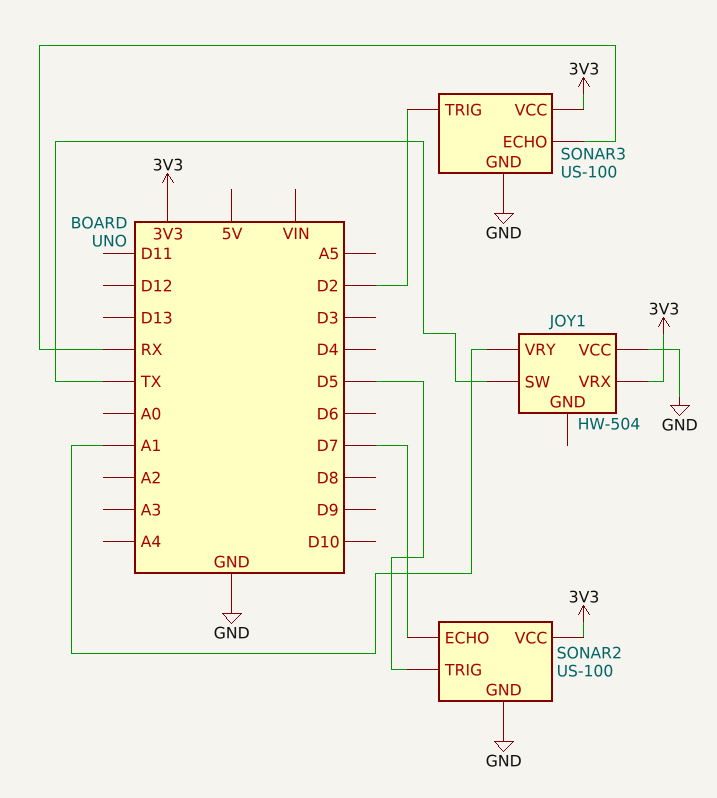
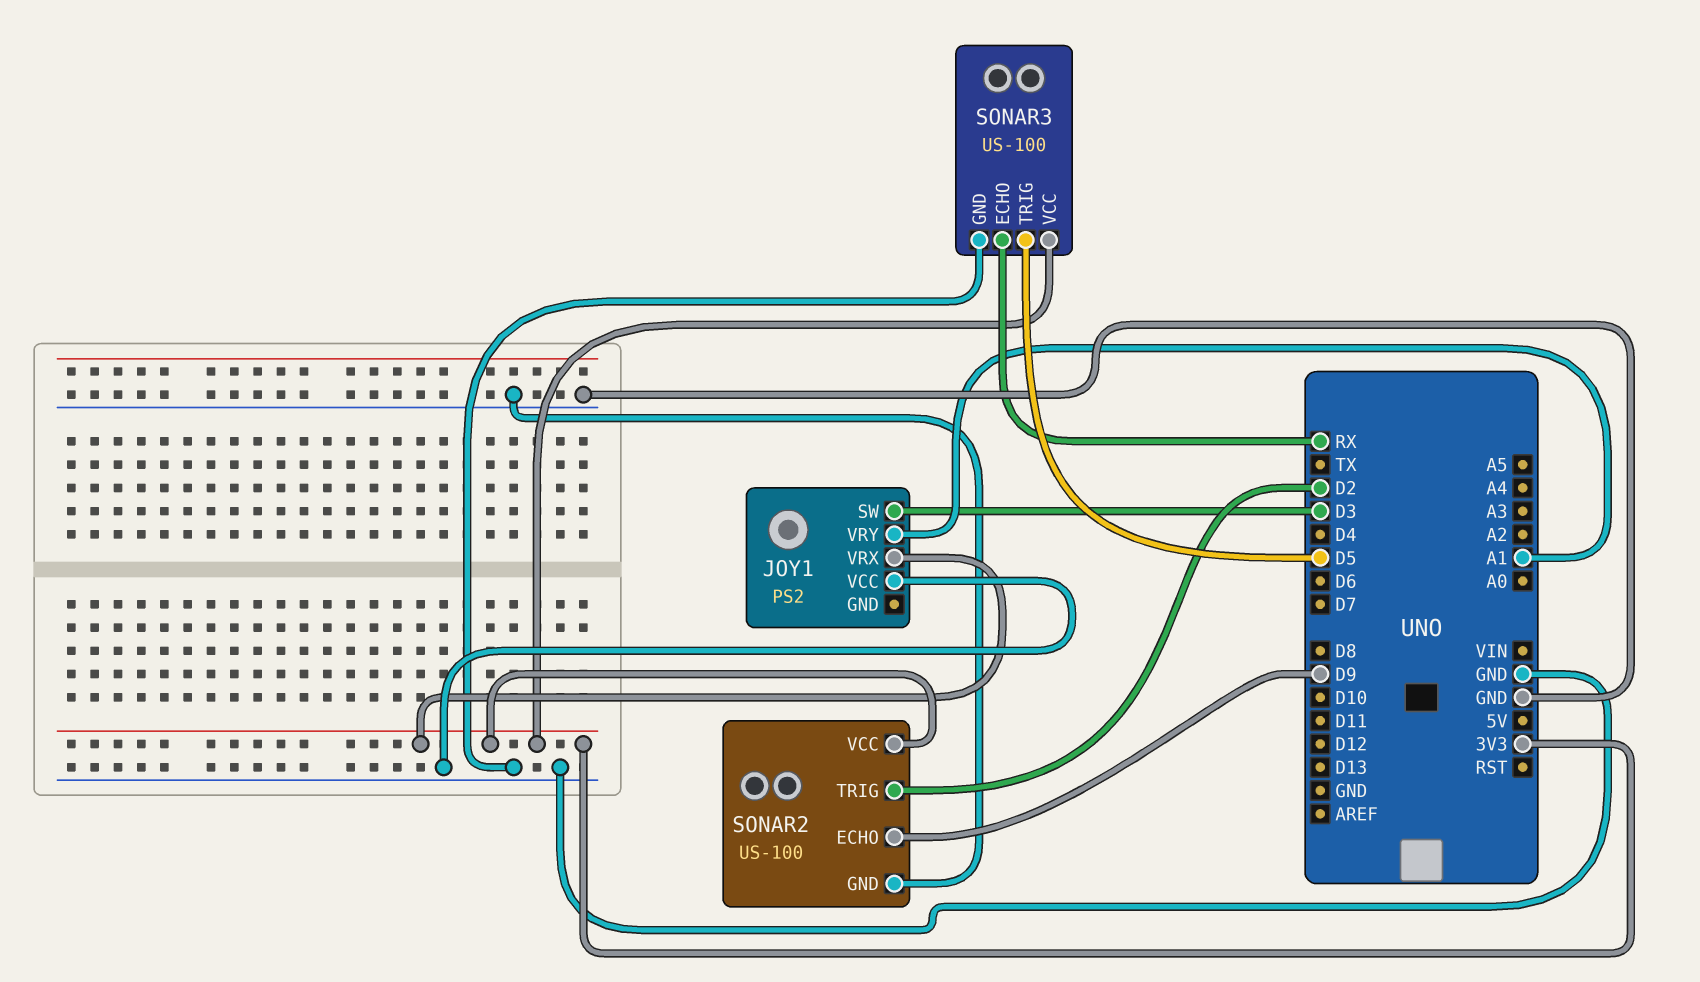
JOY1: HW-504 -> PS2
JOY1 pin SW: TX -> D3
SONAR2 pin ECHO: D7 -> D9
SONAR2 pin TRIG: D5 -> D2
SONAR3 pin TRIG: D2 -> D5

